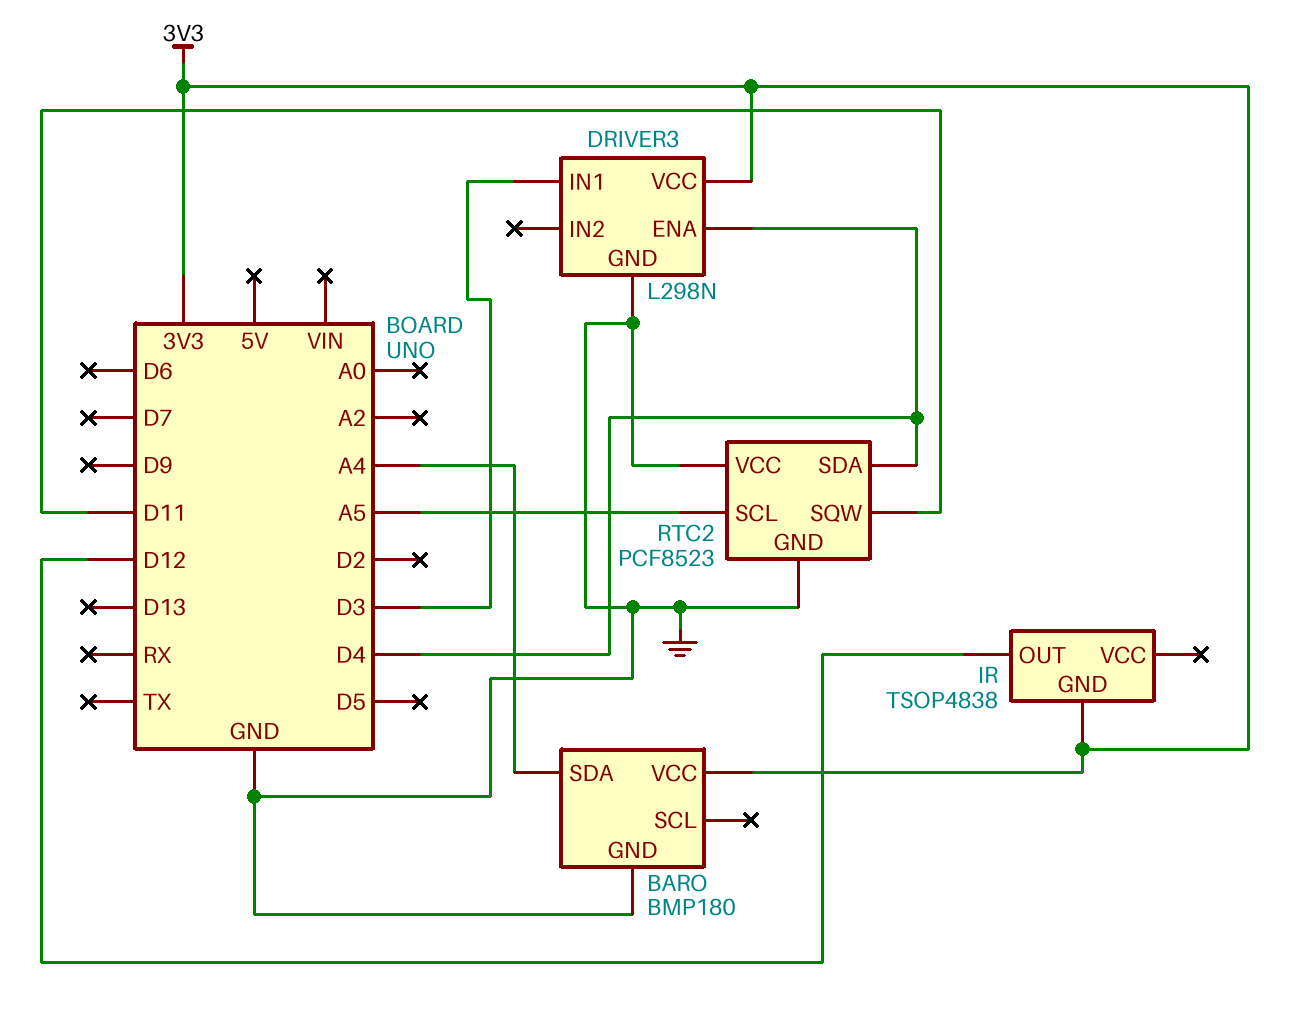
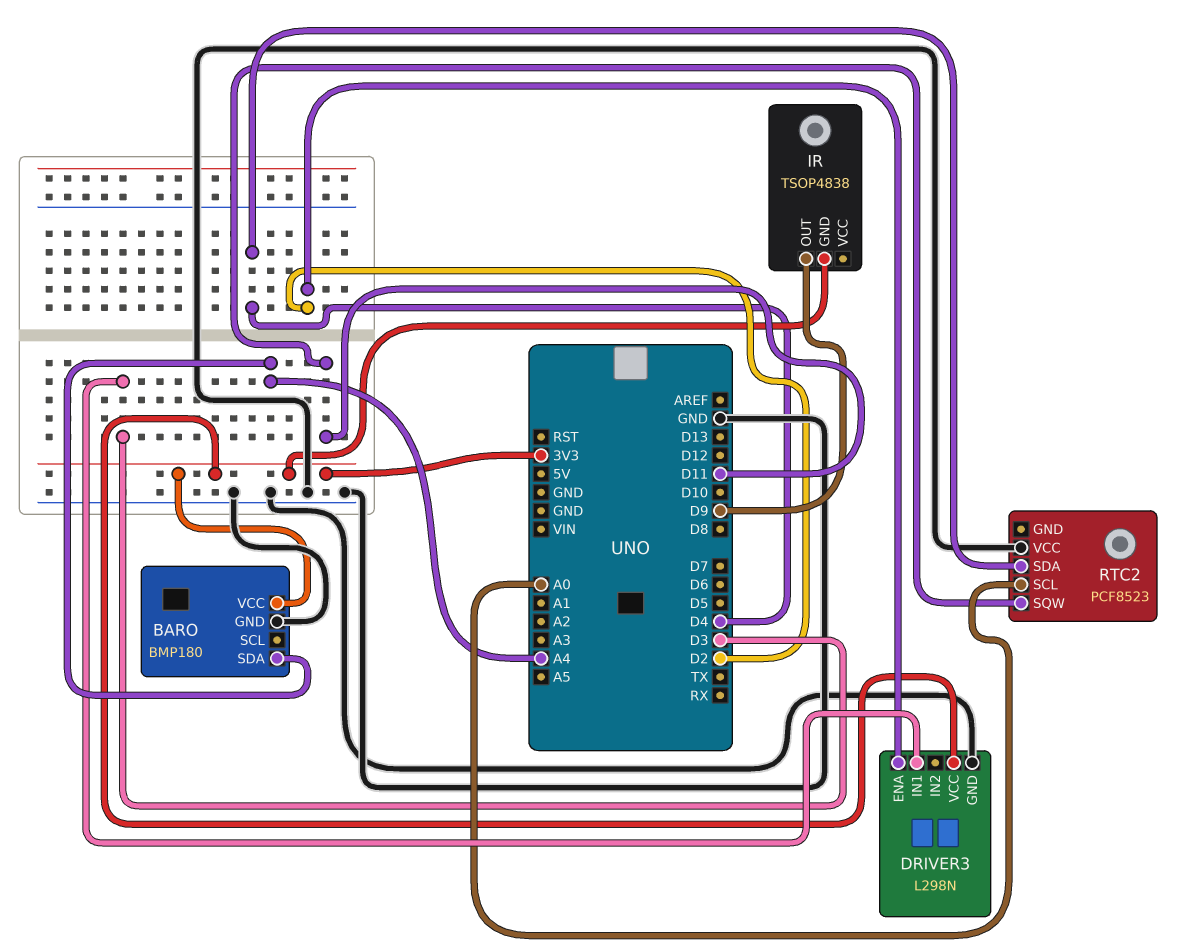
DRIVER3 pin ENA: D4 -> D2
IR pin OUT: D12 -> D9
RTC2 pin GND: GND -> none
RTC2 pin SCL: A5 -> A0

